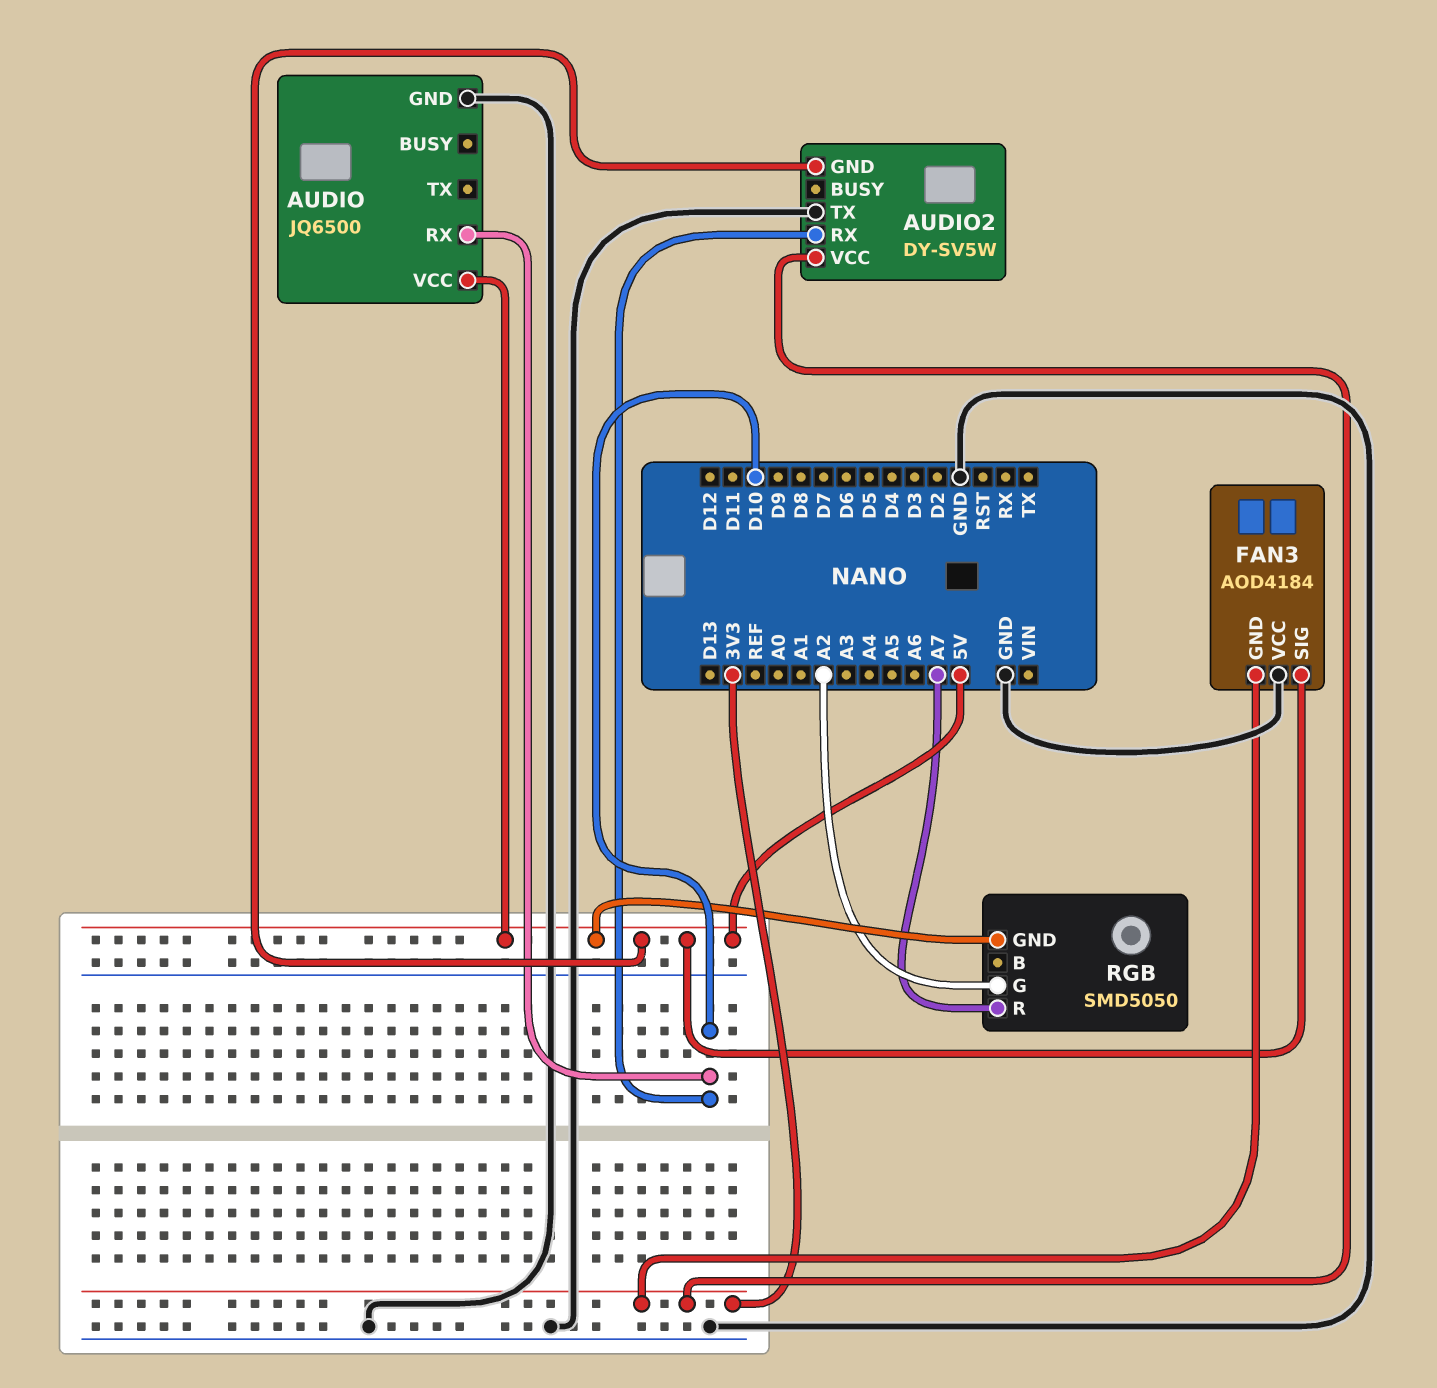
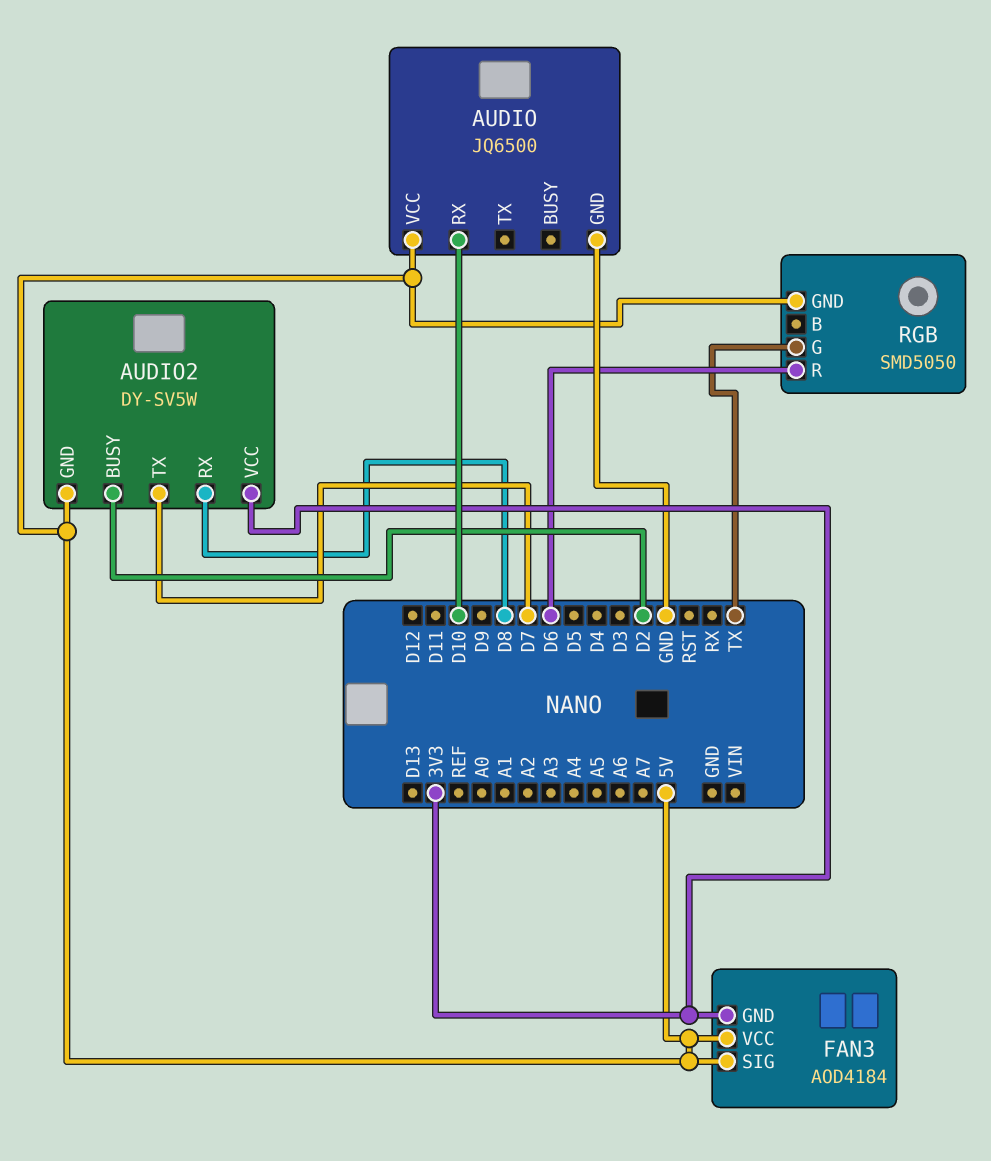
AUDIO2 pin BUSY: none -> D2
AUDIO2 pin RX: D10 -> D8
AUDIO2 pin TX: GND -> D7
FAN3 pin VCC: GND -> 5V
RGB pin G: A2 -> TX
RGB pin R: A7 -> D6

